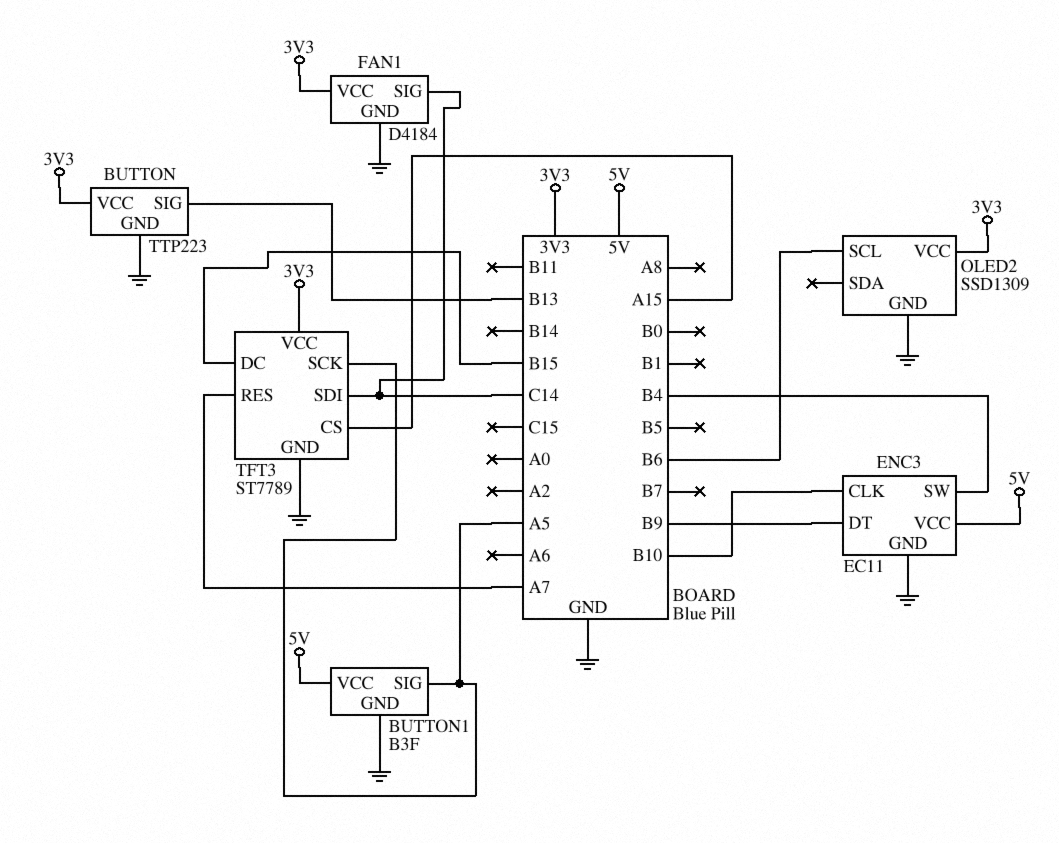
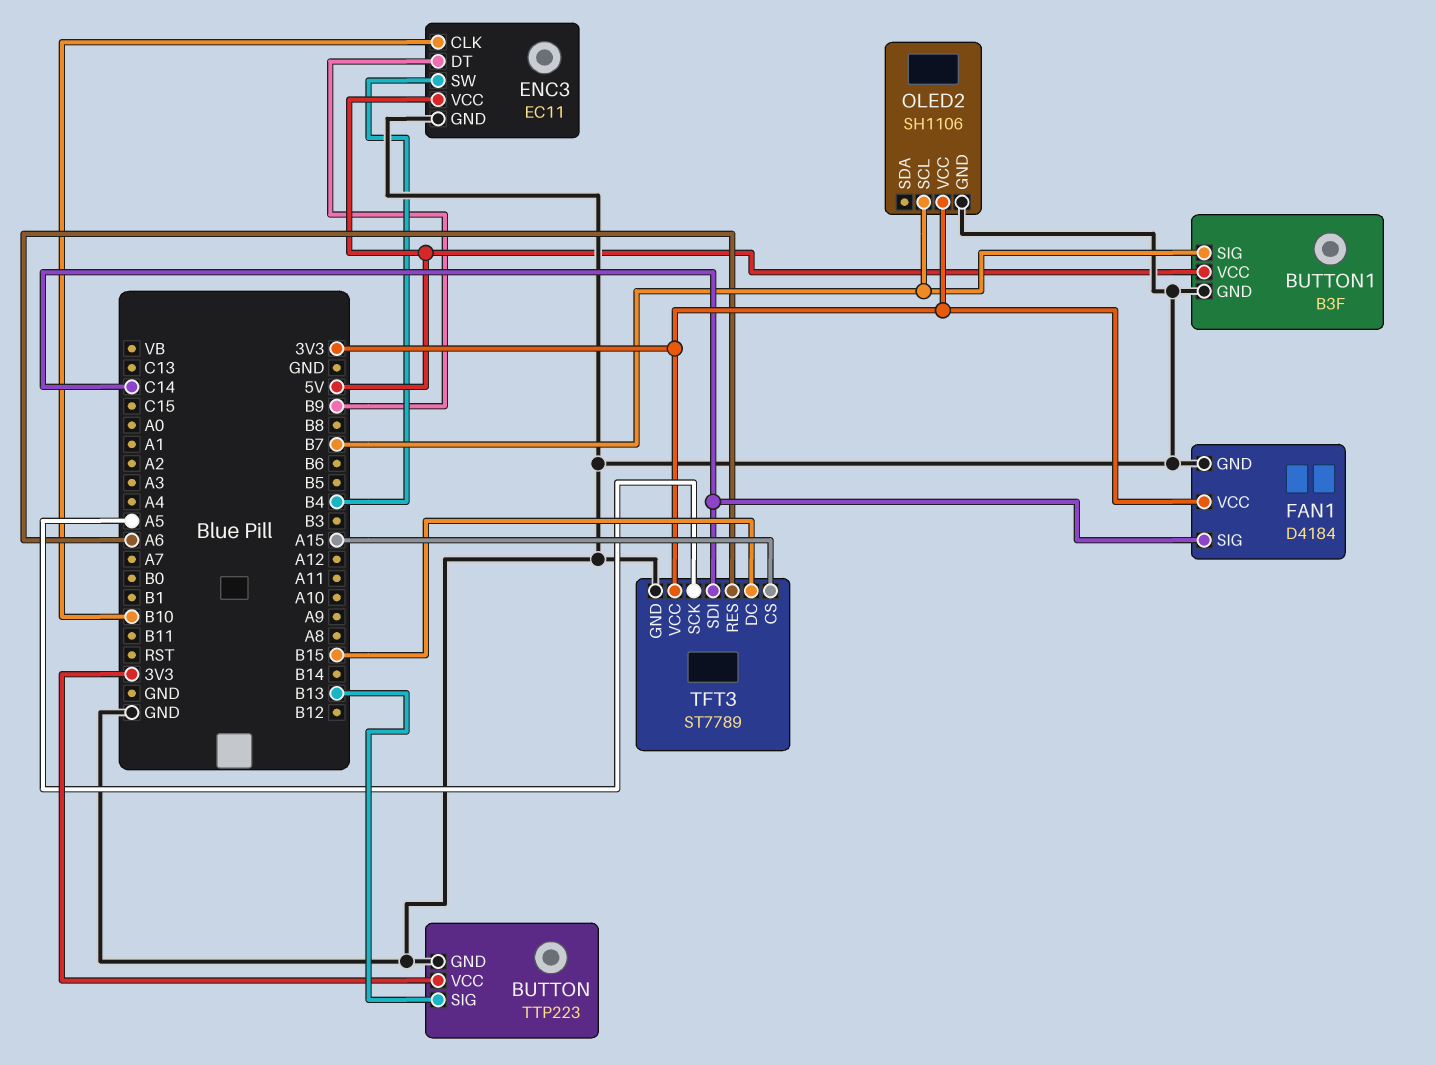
BUTTON1 pin SIG: A5 -> B7
OLED2: SSD1309 -> SH1106
OLED2 pin SCL: B6 -> B7
TFT3 pin RES: A7 -> A6

